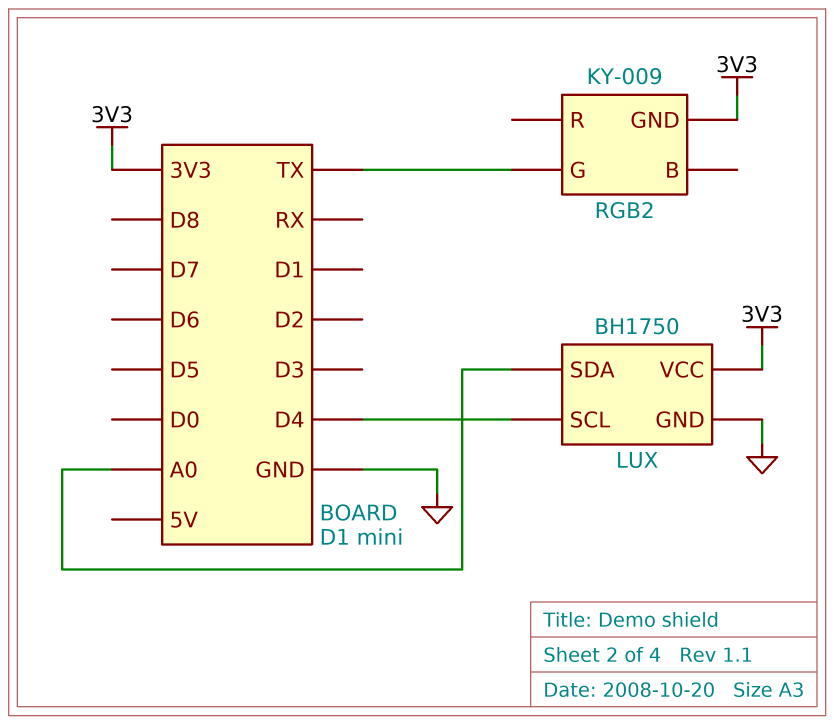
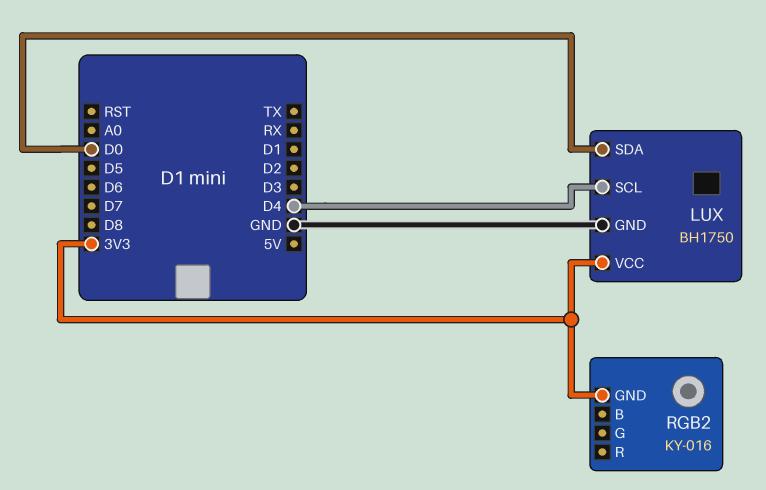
LUX pin SDA: A0 -> D0
RGB2: KY-009 -> KY-016
RGB2 pin G: TX -> none

